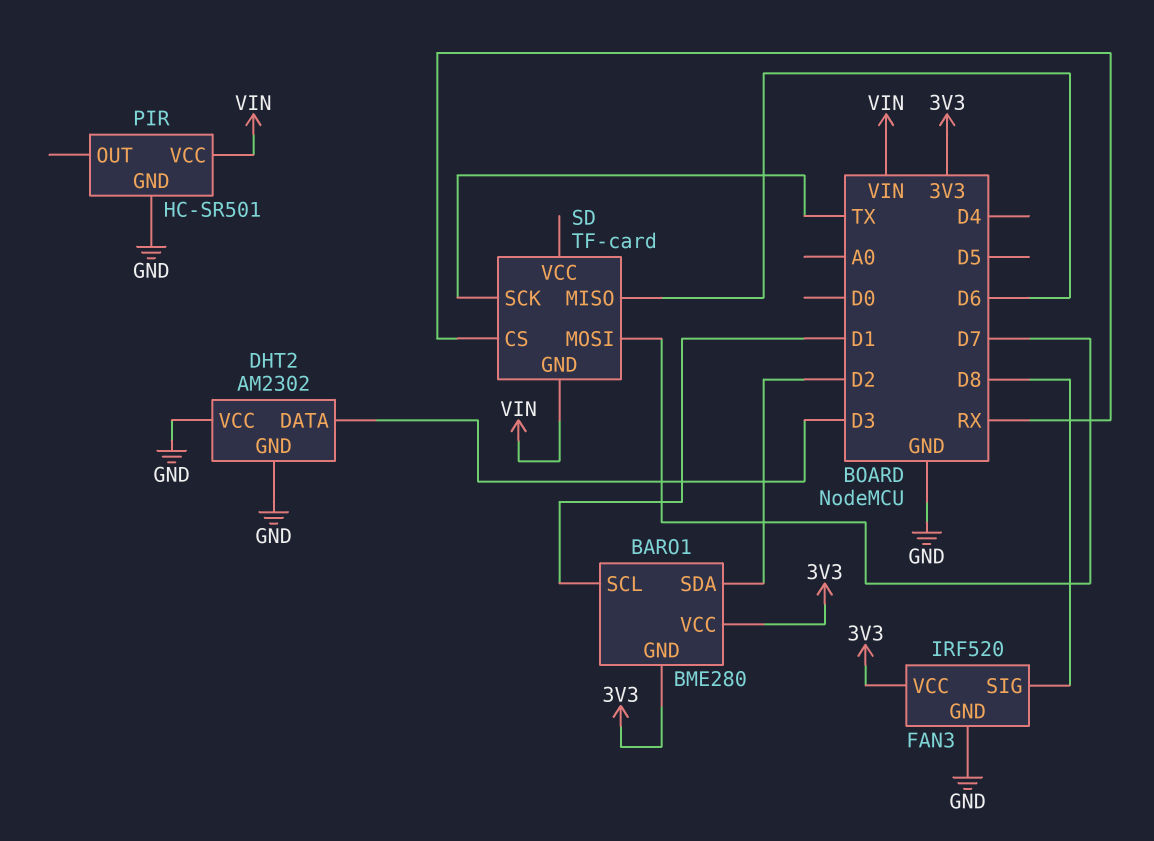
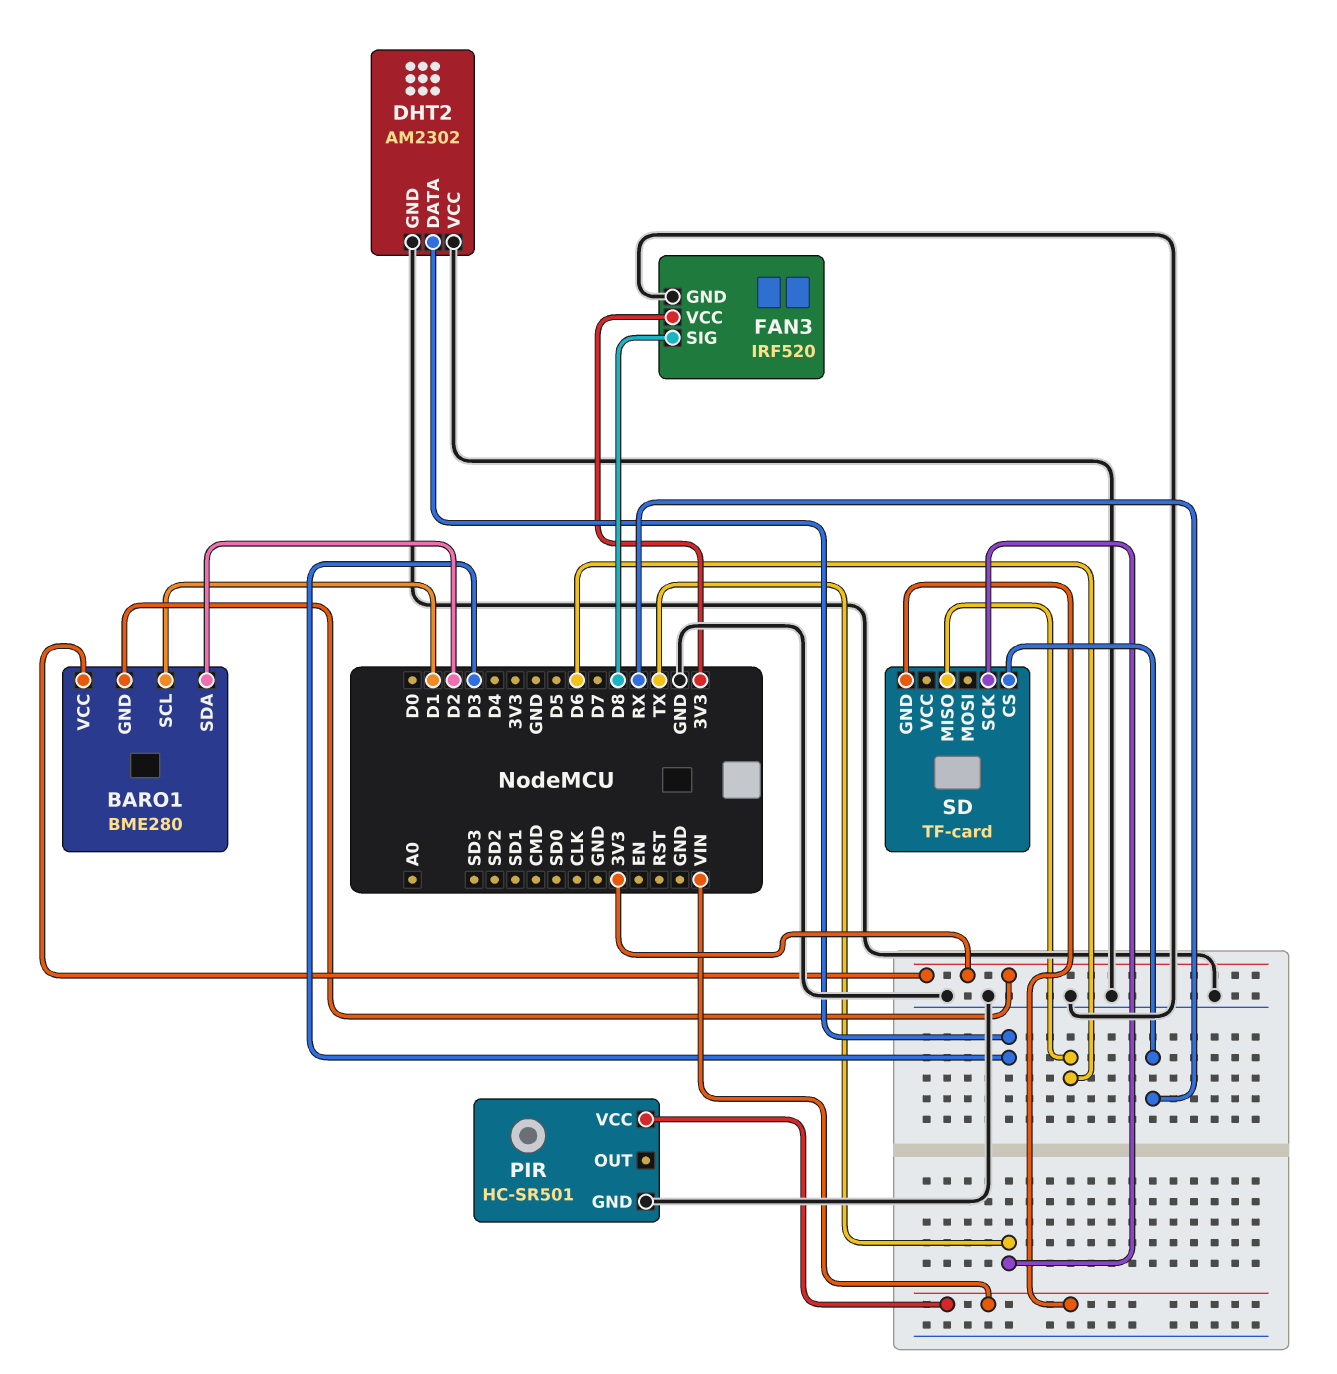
SD pin MOSI: D7 -> none

